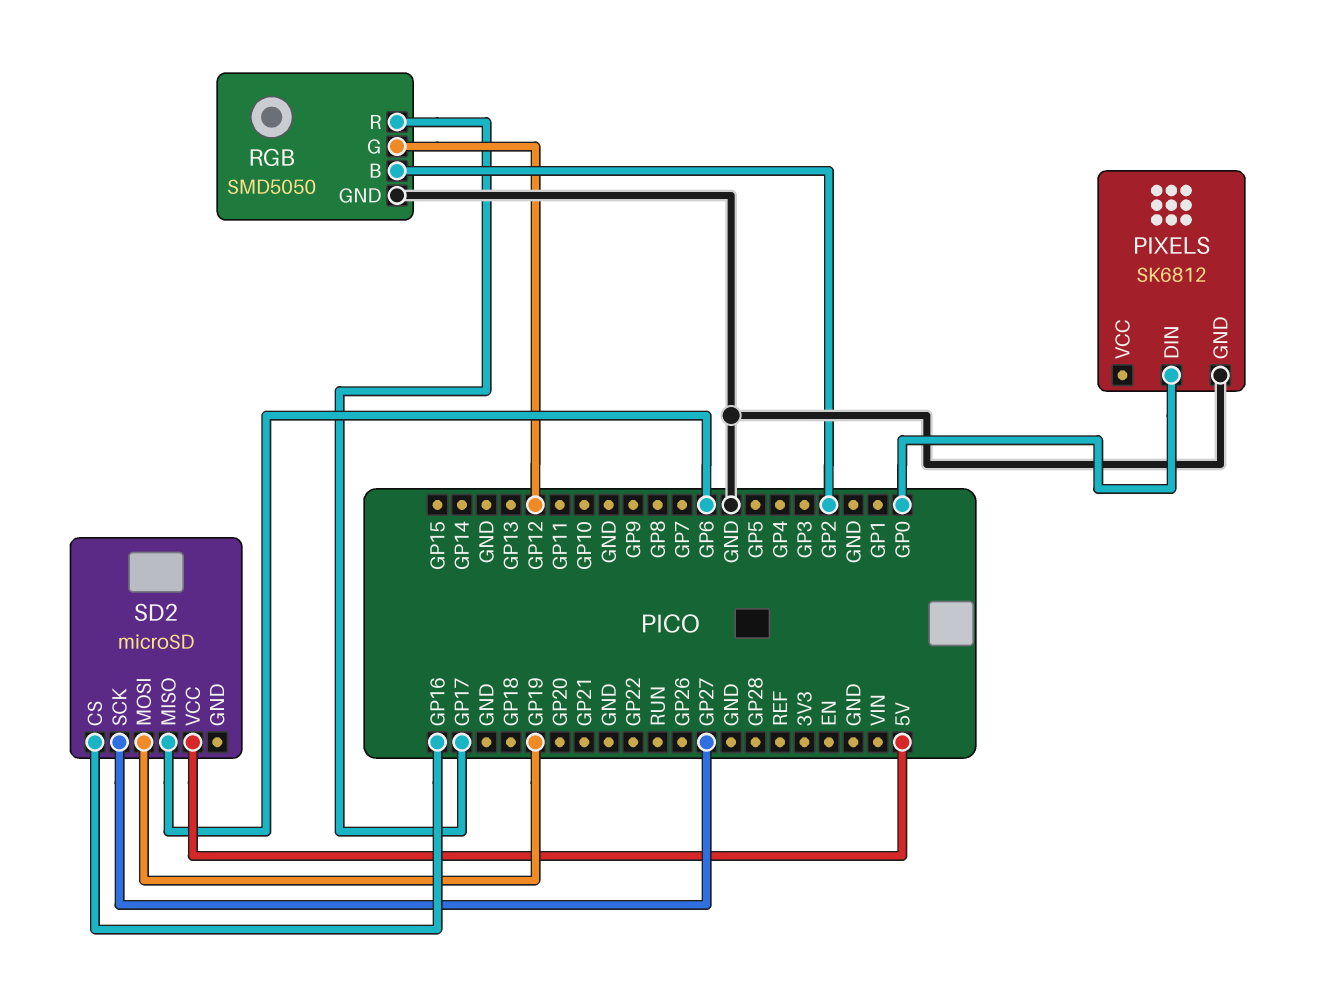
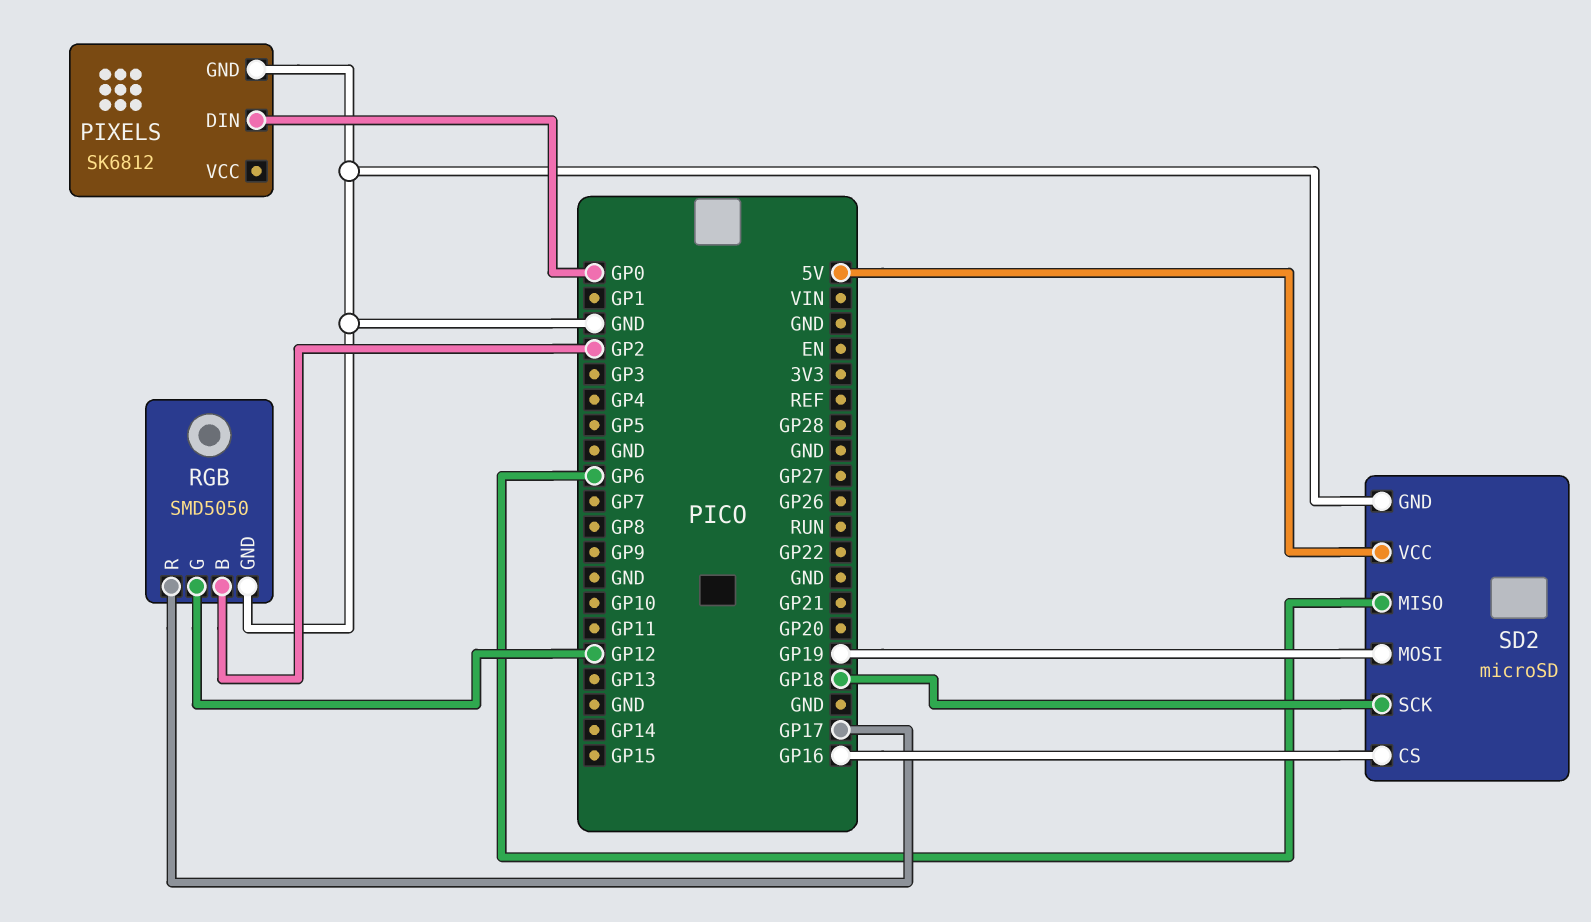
SD2 pin GND: none -> GND
SD2 pin SCK: GP27 -> GP18

